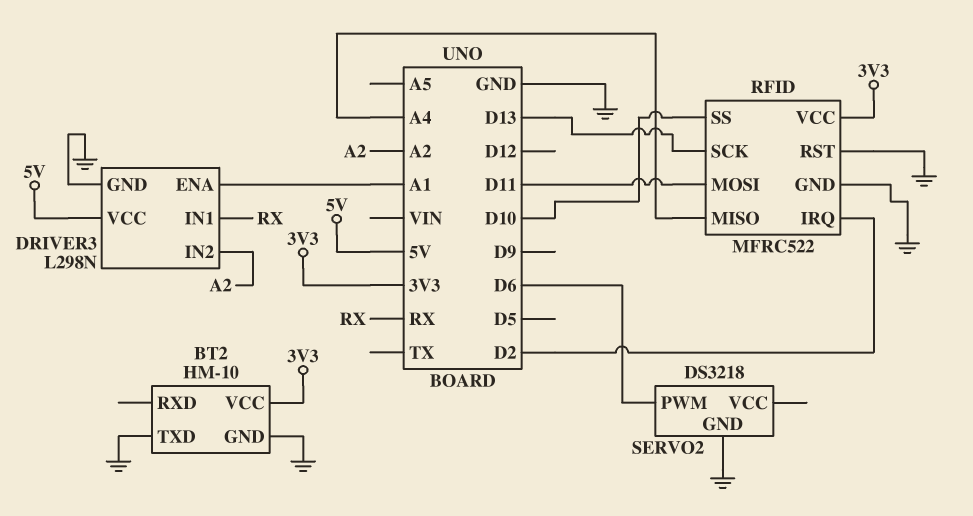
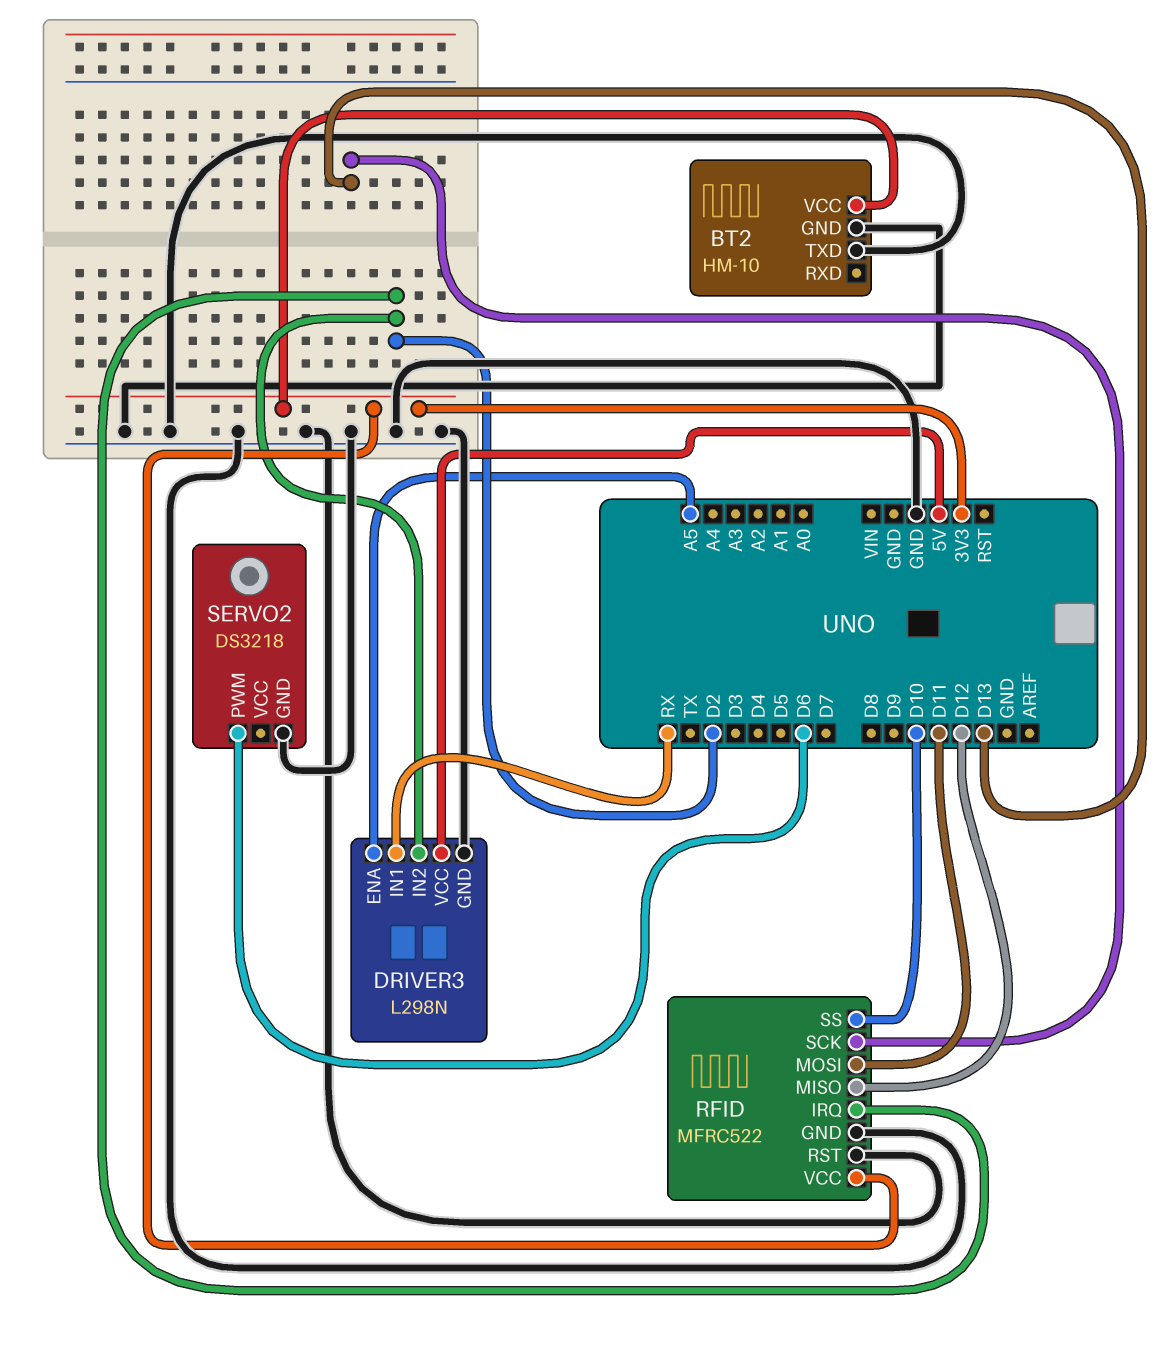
DRIVER3 pin ENA: A1 -> A5
DRIVER3 pin IN2: A2 -> D2
RFID pin MISO: A4 -> D12

